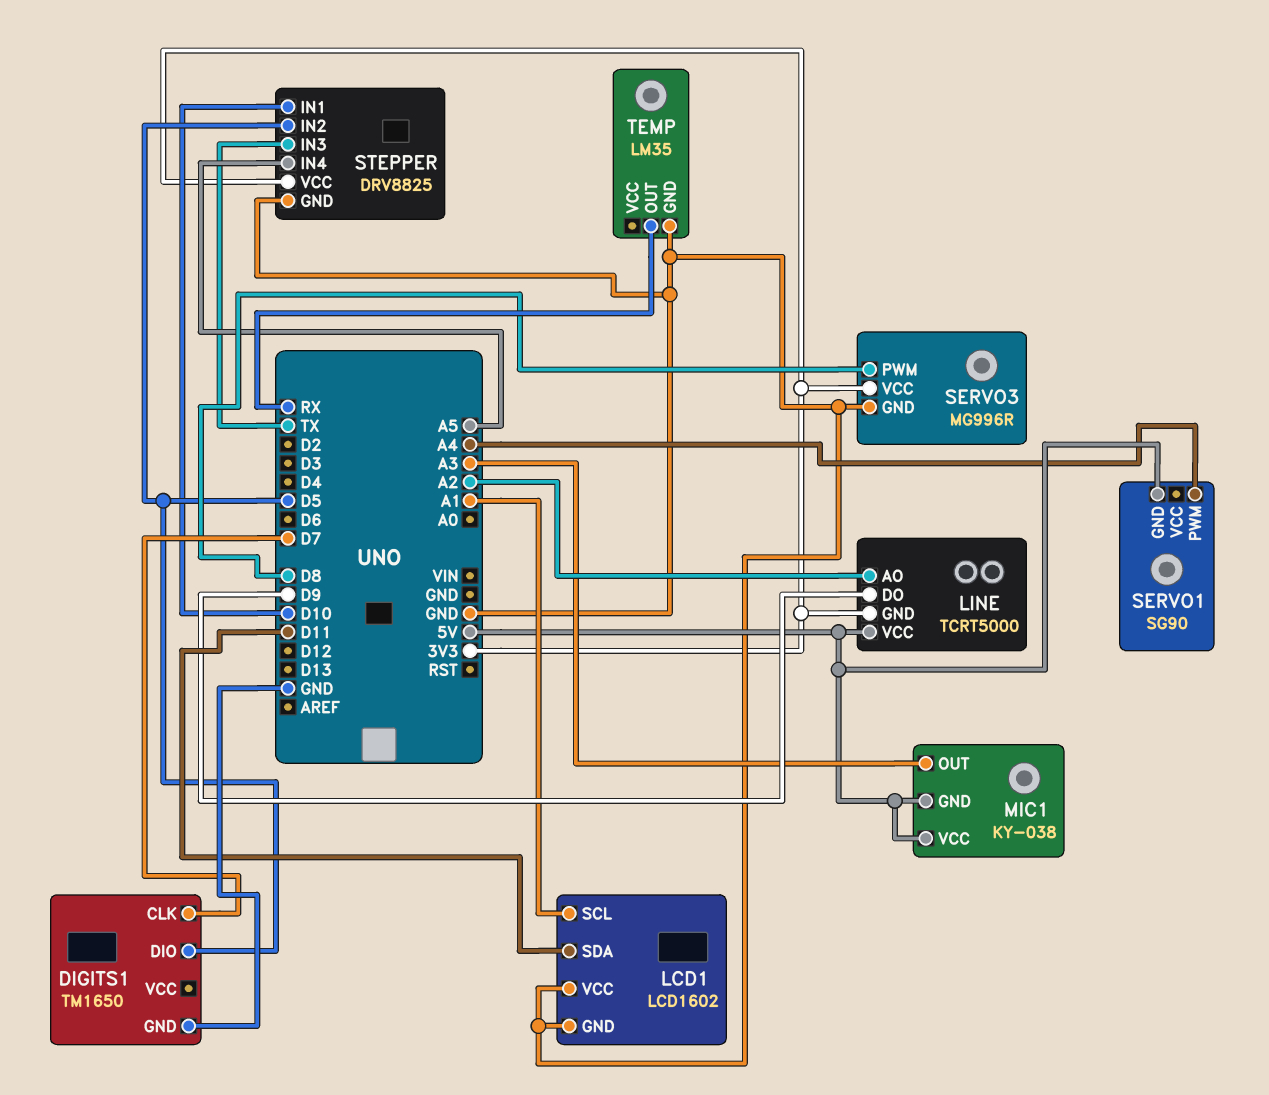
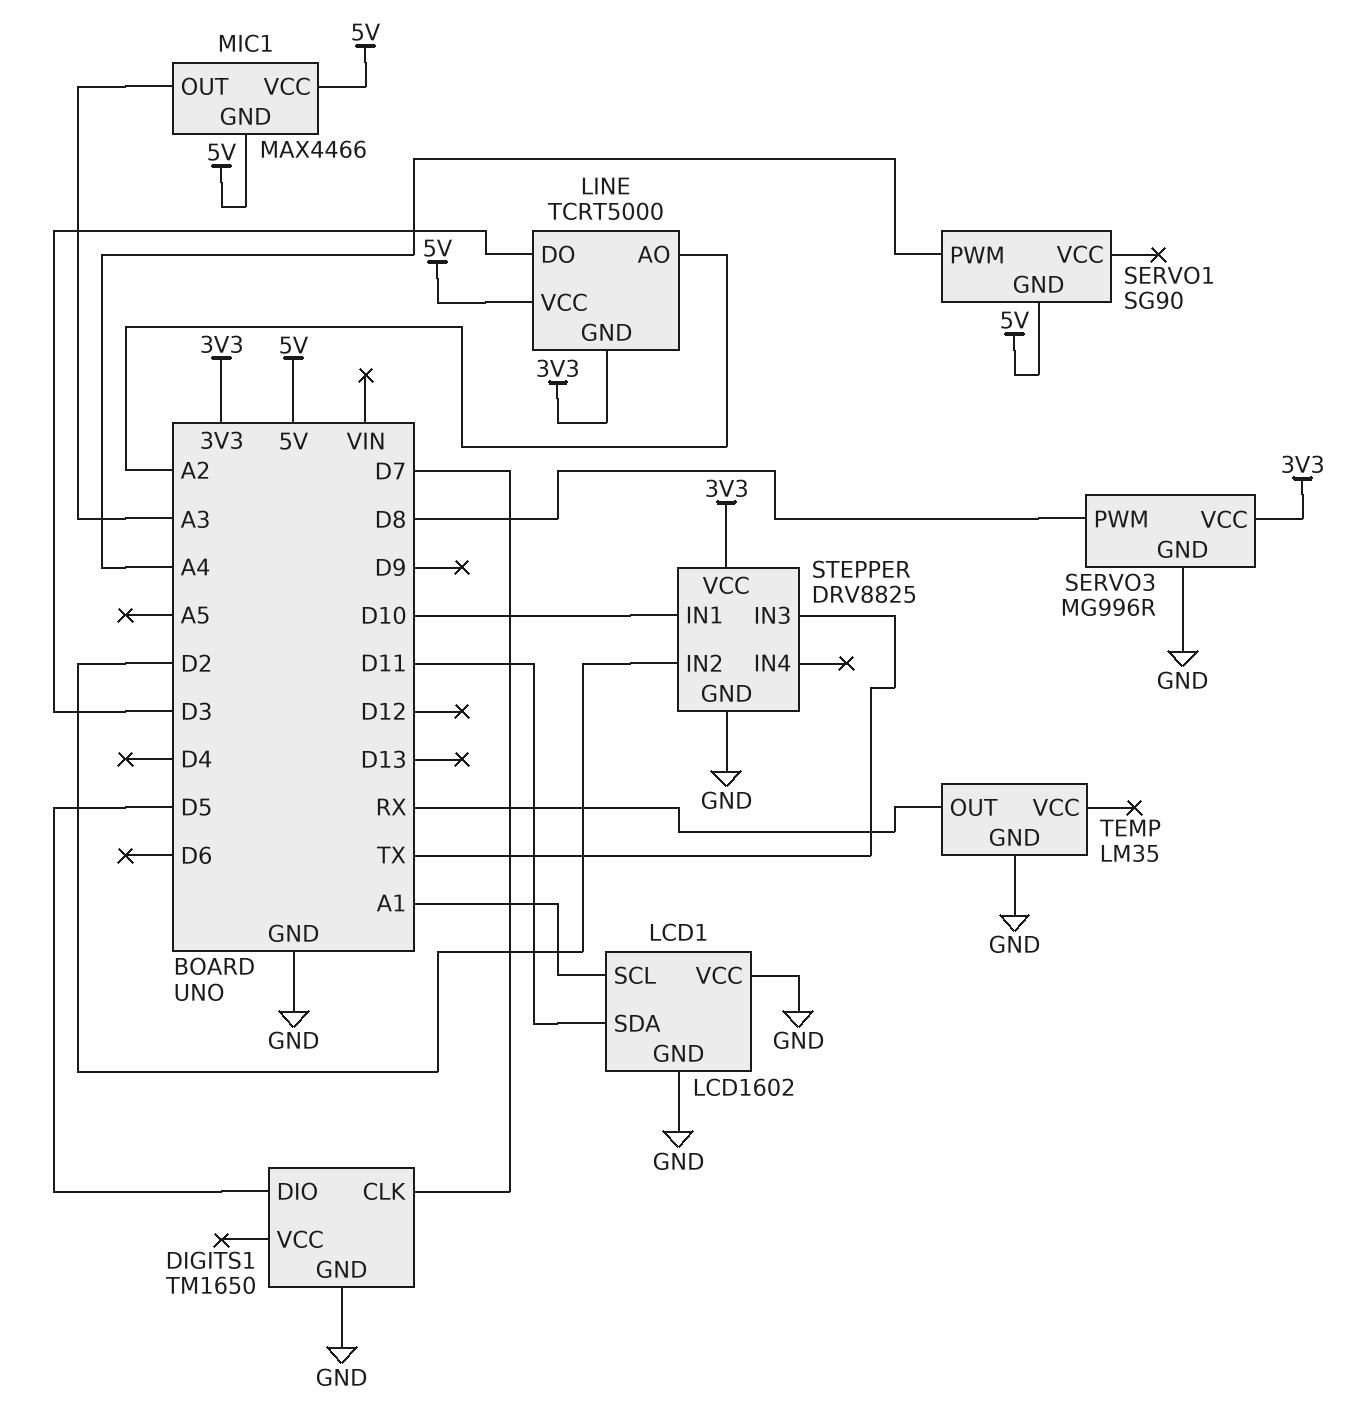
LINE pin DO: D9 -> D3
MIC1: KY-038 -> MAX4466
STEPPER pin IN2: D5 -> D2
STEPPER pin IN4: A5 -> none

